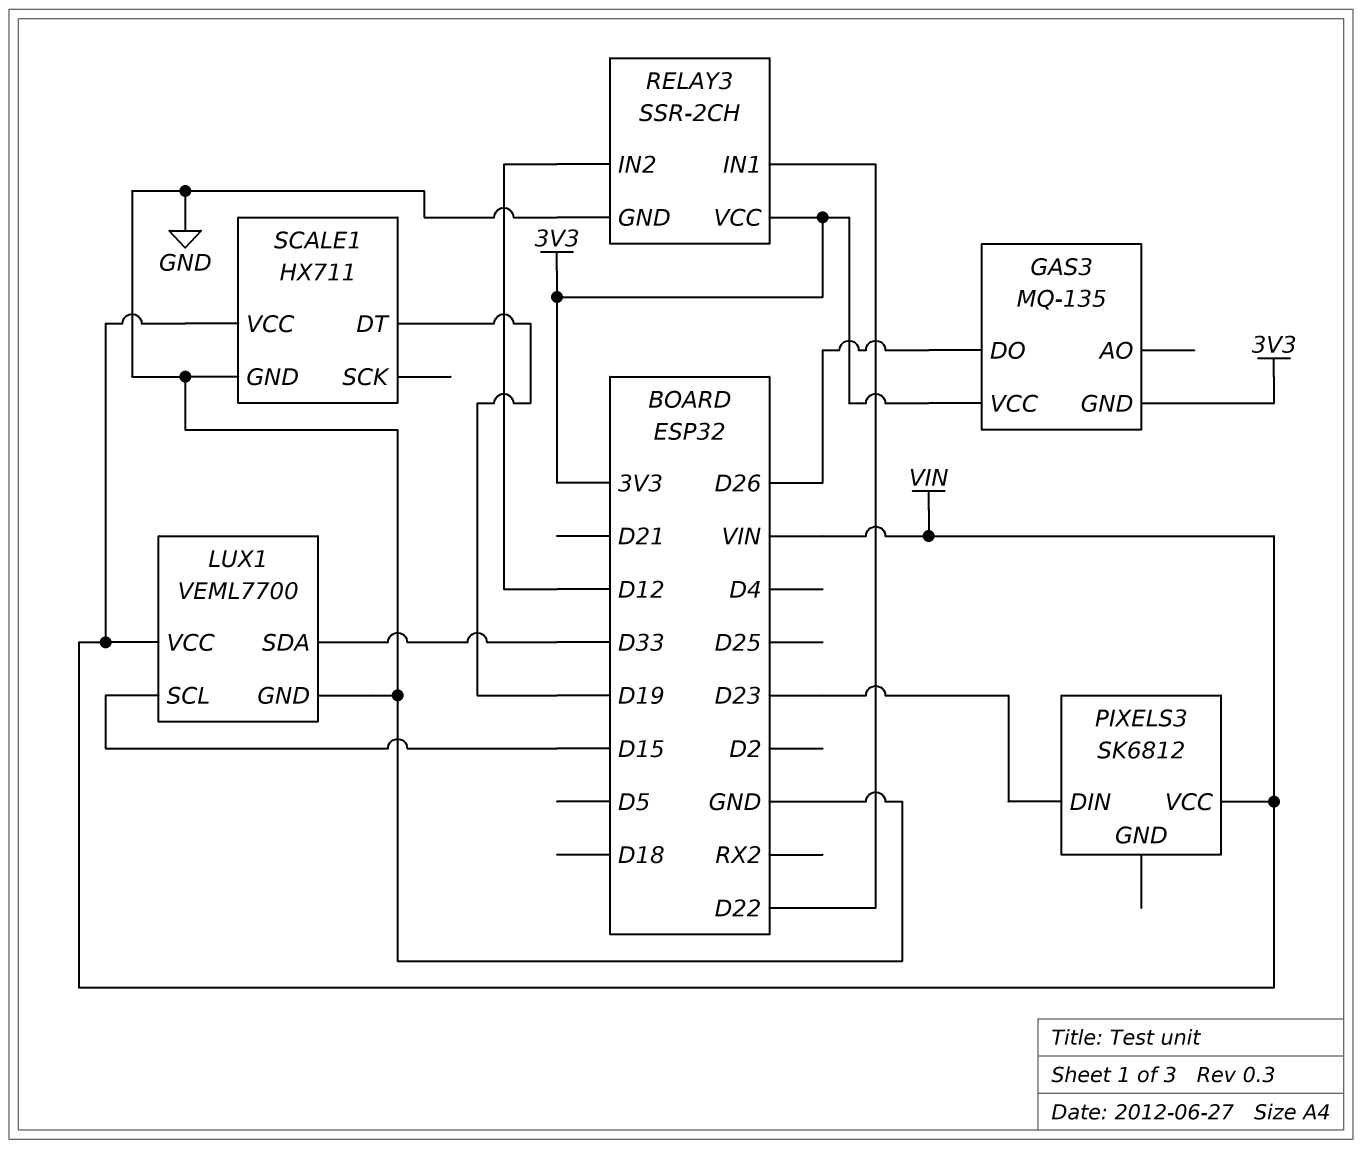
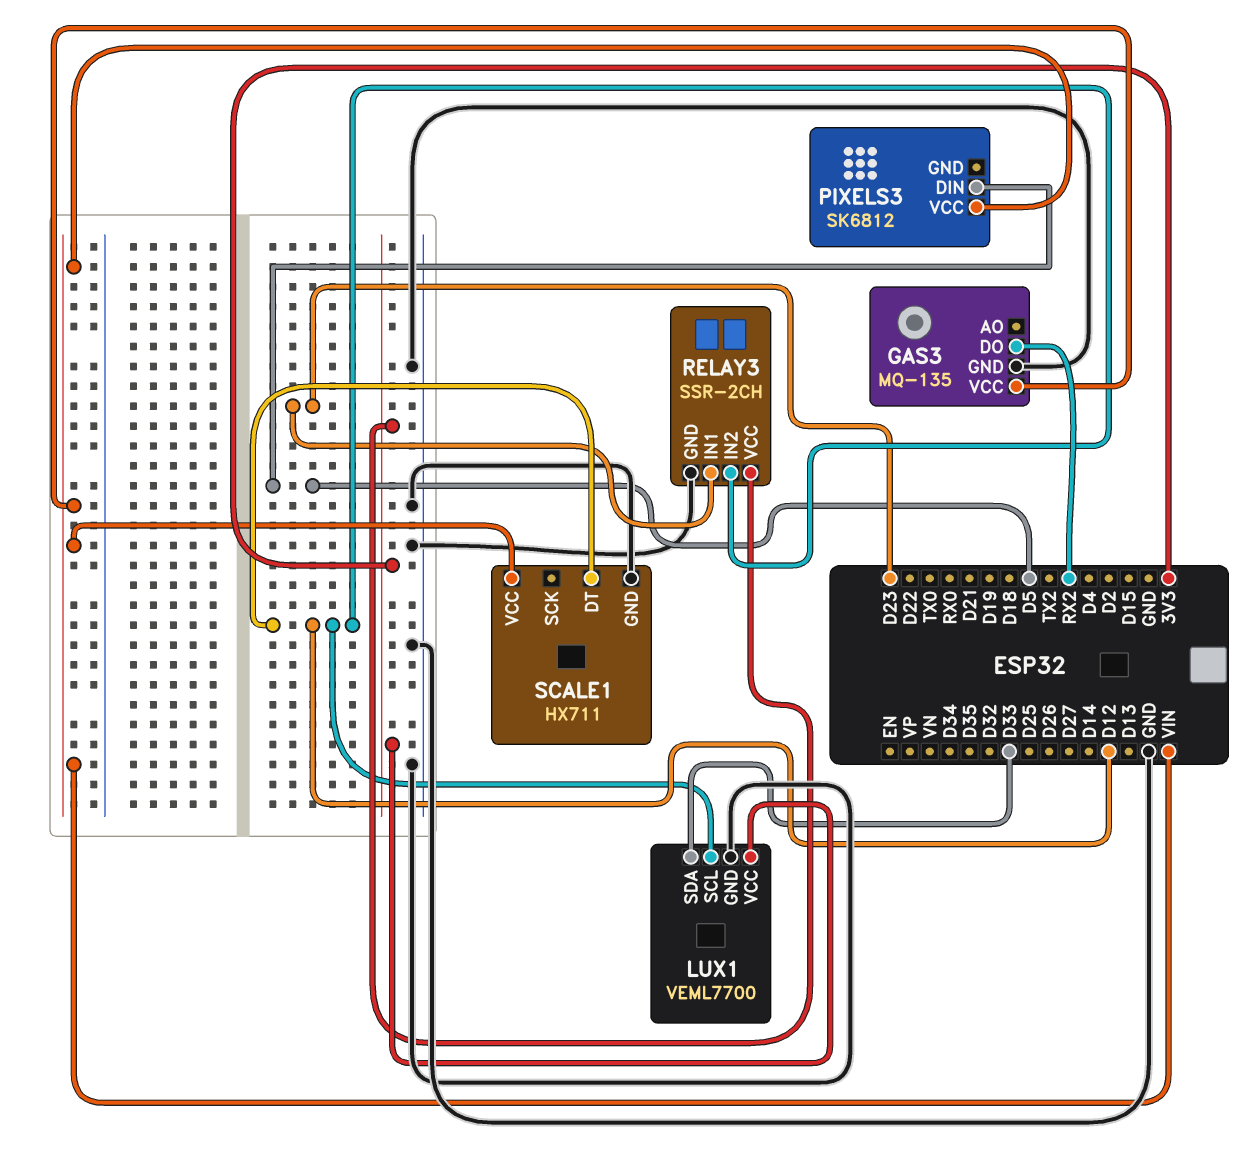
GAS3 pin DO: D26 -> RX2
GAS3 pin GND: 3V3 -> GND
GAS3 pin VCC: 3V3 -> VIN
LUX1 pin SCL: D15 -> D12
LUX1 pin VCC: VIN -> 3V3
PIXELS3 pin DIN: D23 -> D5
RELAY3 pin IN1: D22 -> D23
SCALE1 pin DT: D19 -> D12

